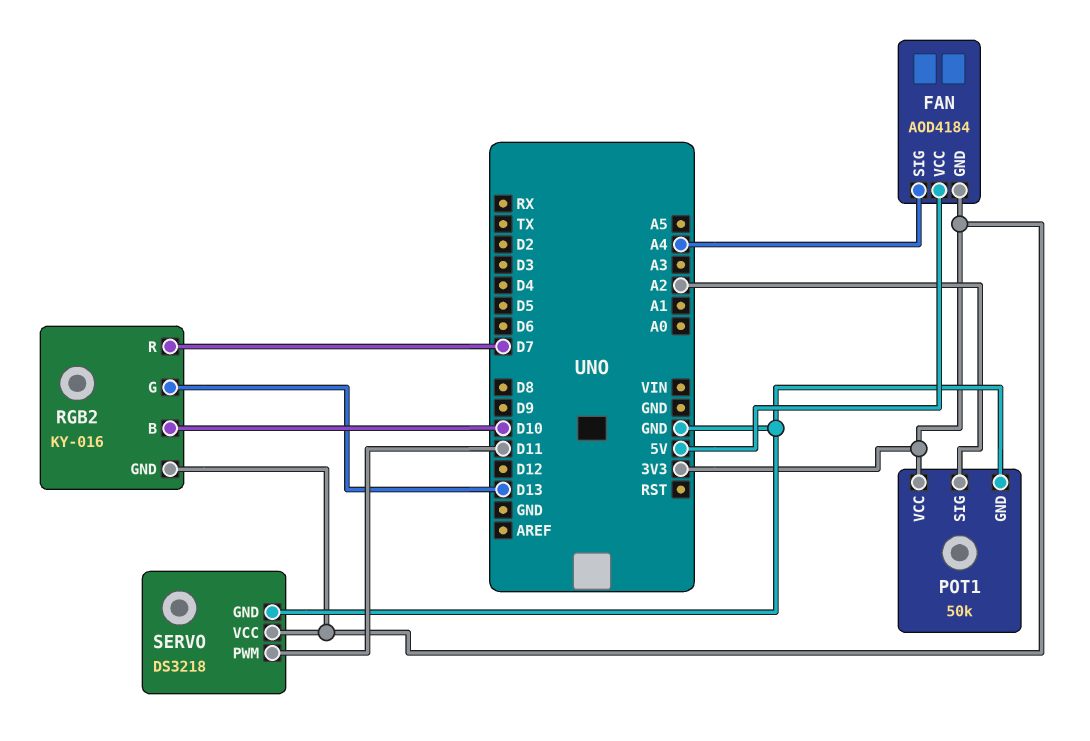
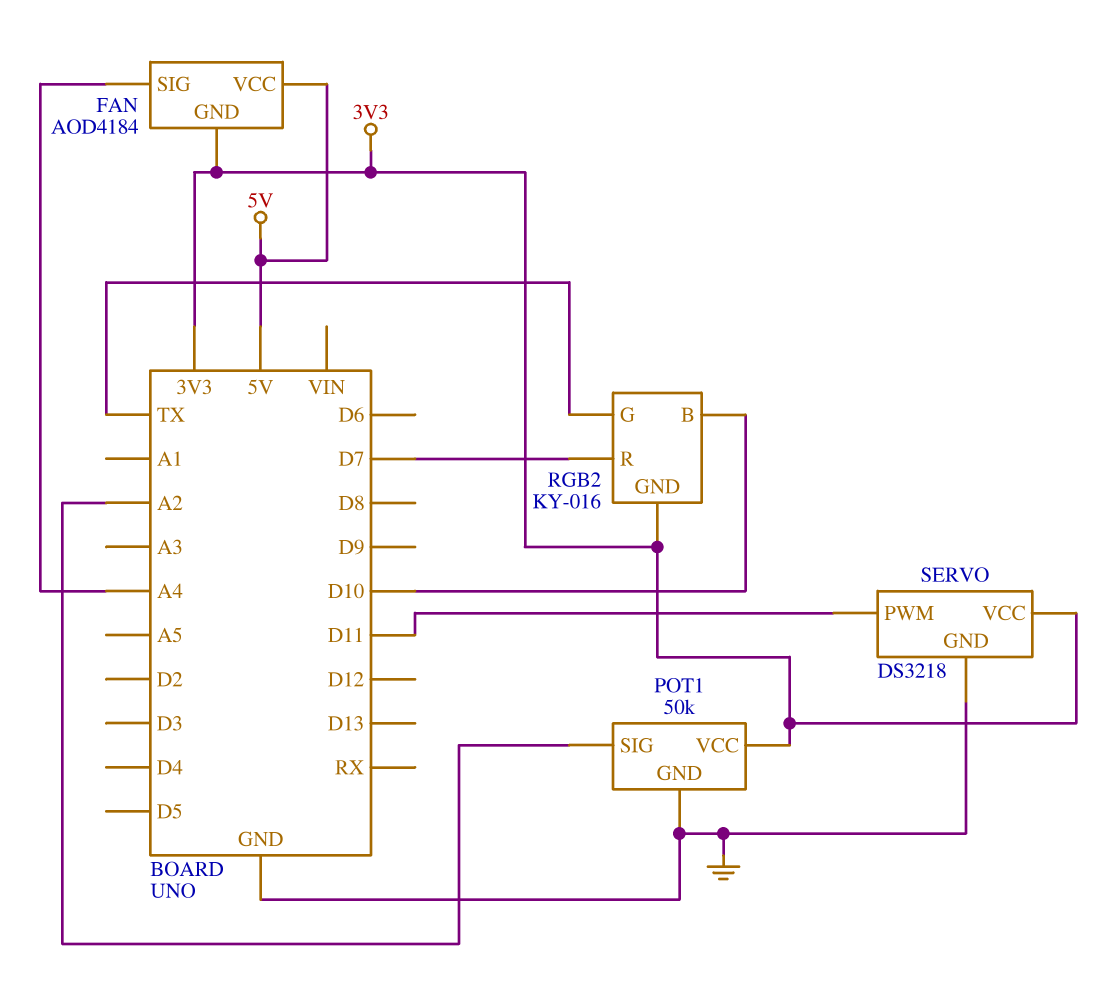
RGB2 pin G: D13 -> TX

